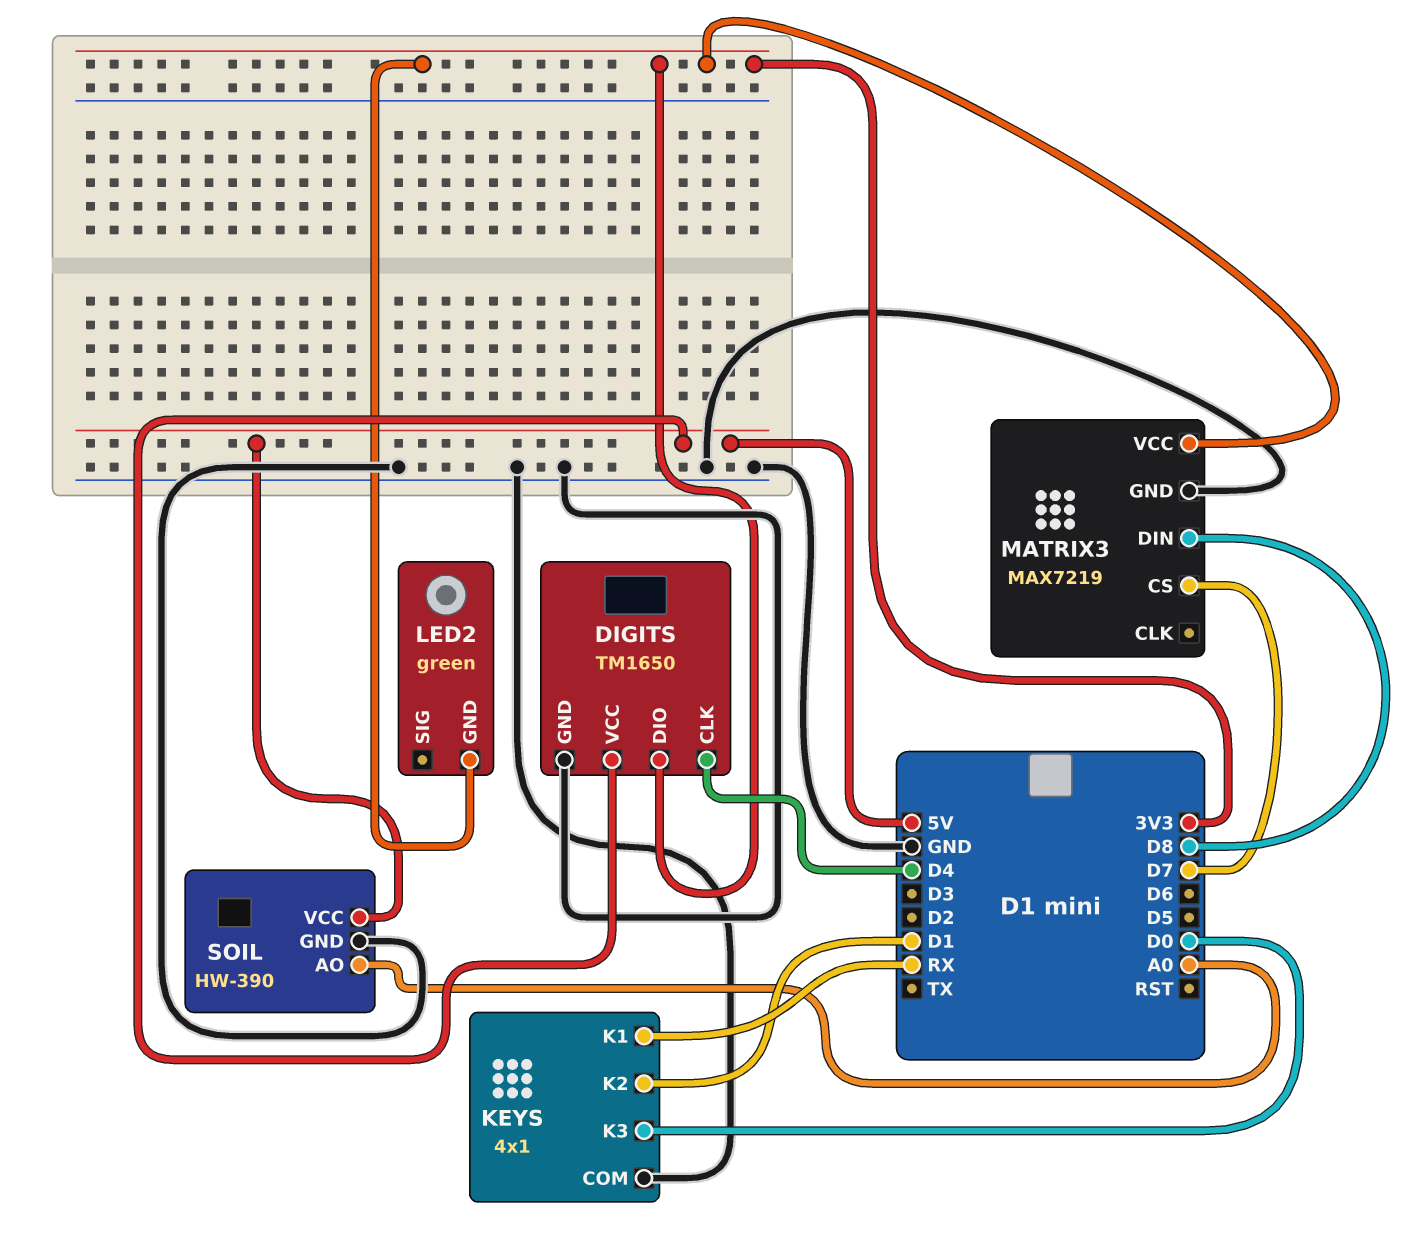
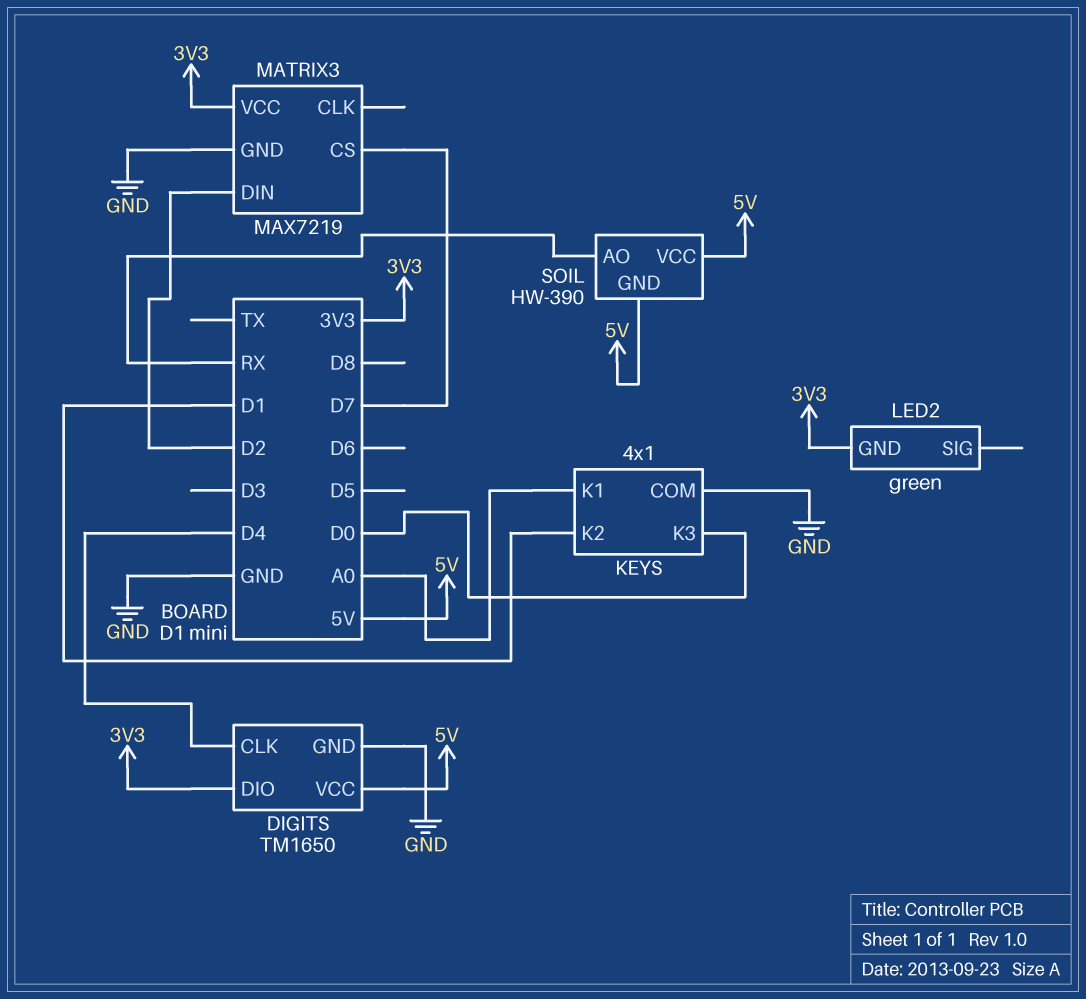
KEYS pin K1: RX -> A0
MATRIX3 pin DIN: D8 -> D2
SOIL pin AO: A0 -> RX
SOIL pin GND: GND -> 5V

